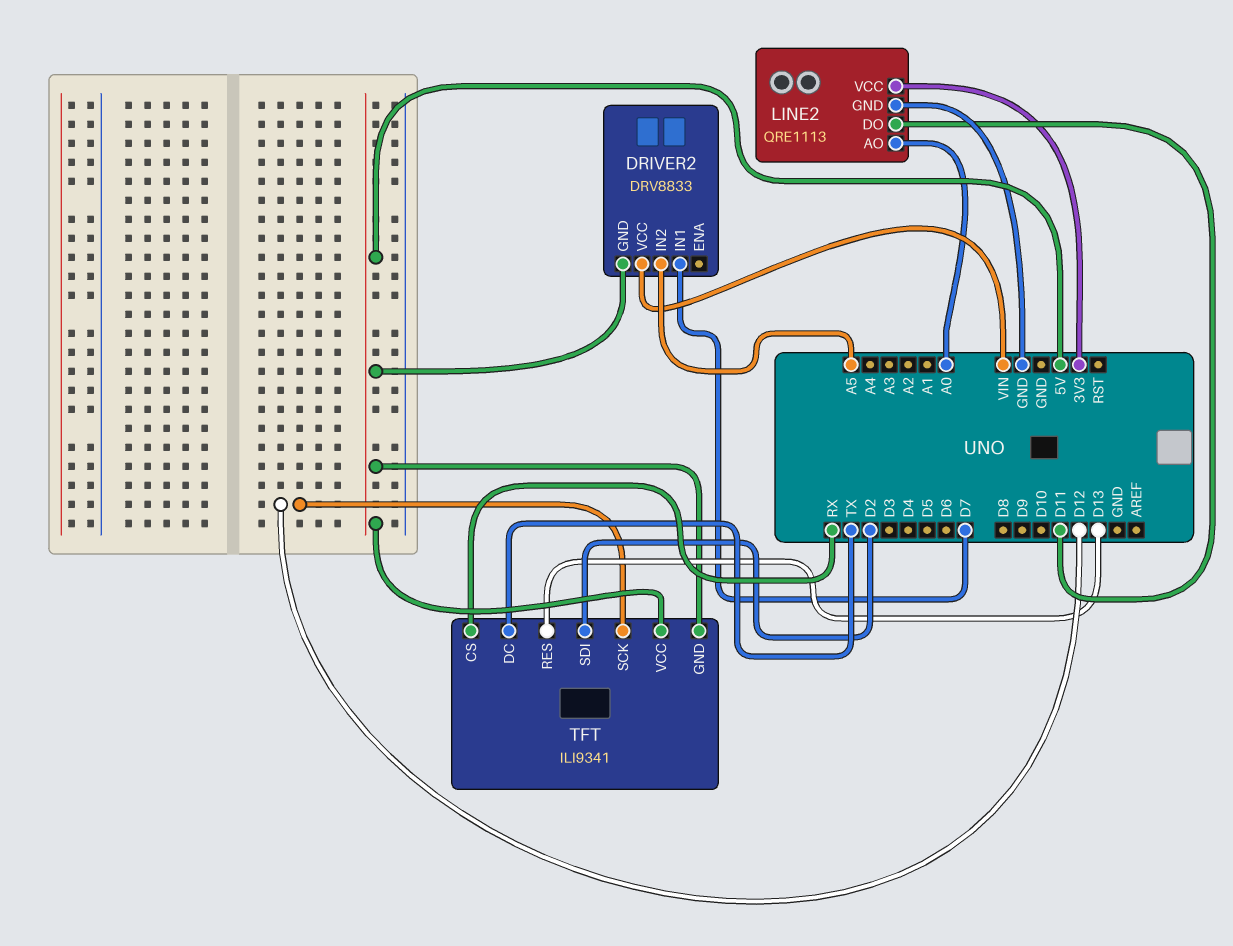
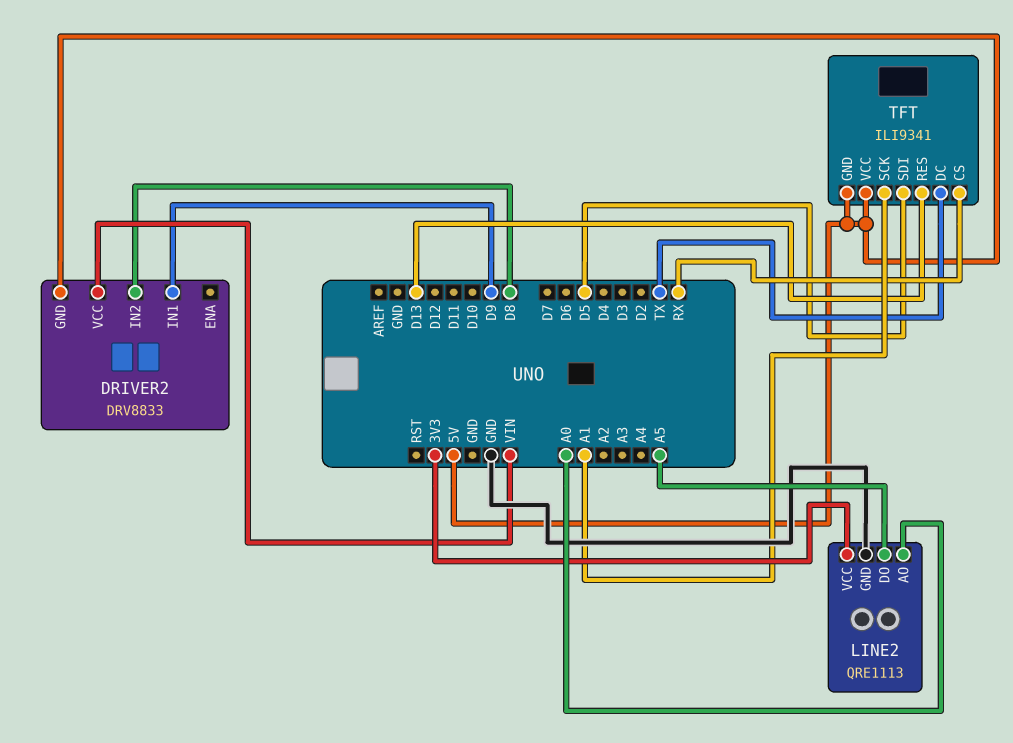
DRIVER2 pin IN1: D7 -> D9
DRIVER2 pin IN2: A5 -> D8
LINE2 pin DO: D11 -> A5
TFT pin SCK: D12 -> A1
TFT pin SDI: D2 -> D5

